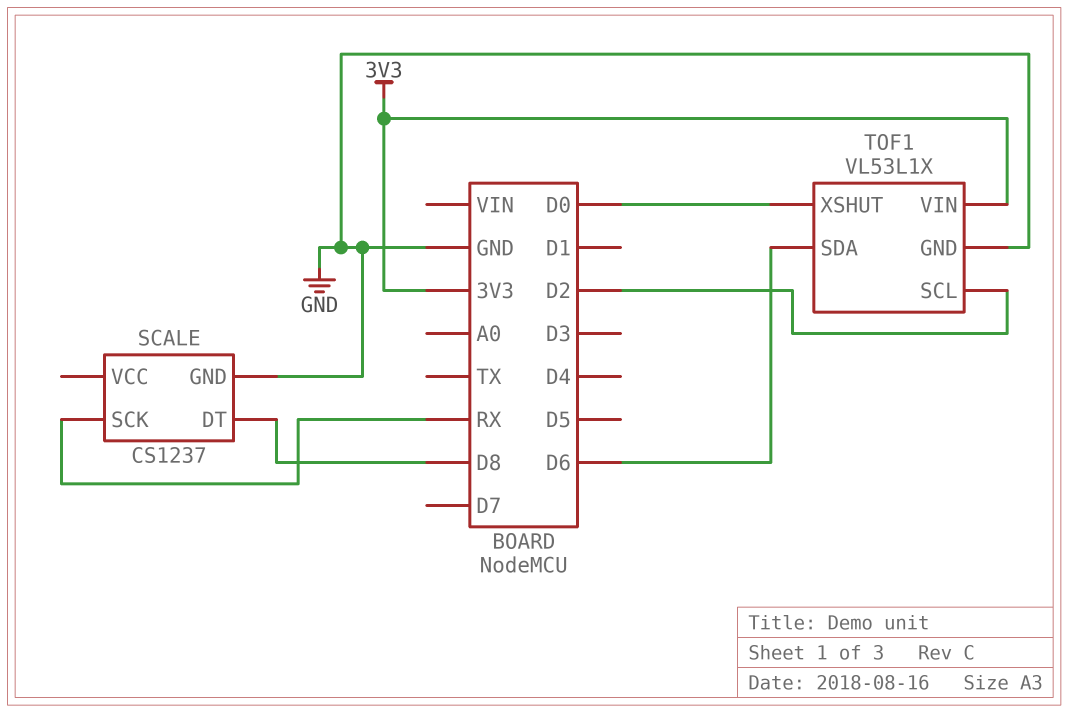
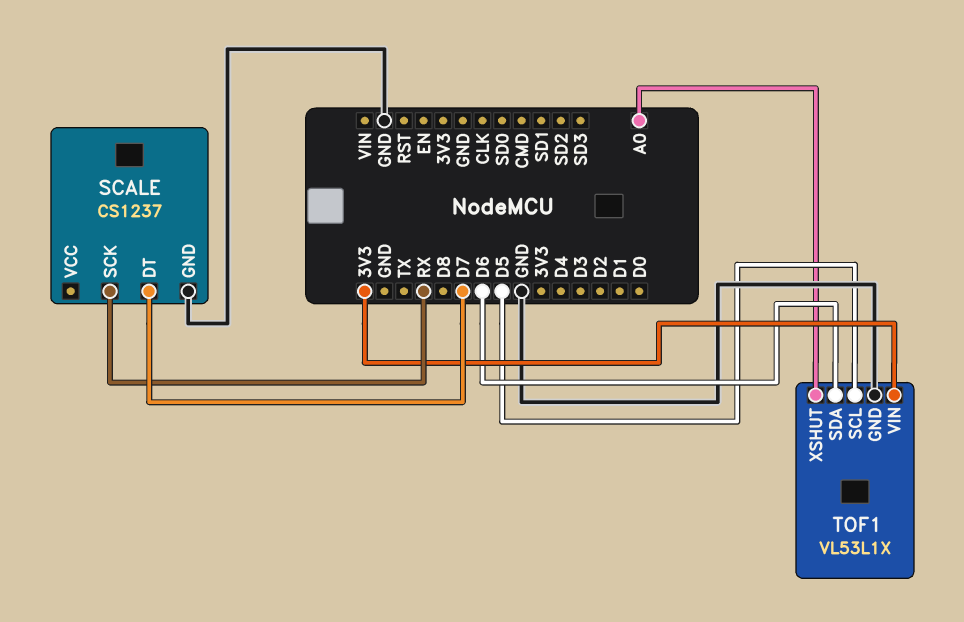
SCALE pin DT: D8 -> D7
TOF1 pin SCL: D2 -> D5
TOF1 pin XSHUT: D0 -> A0

